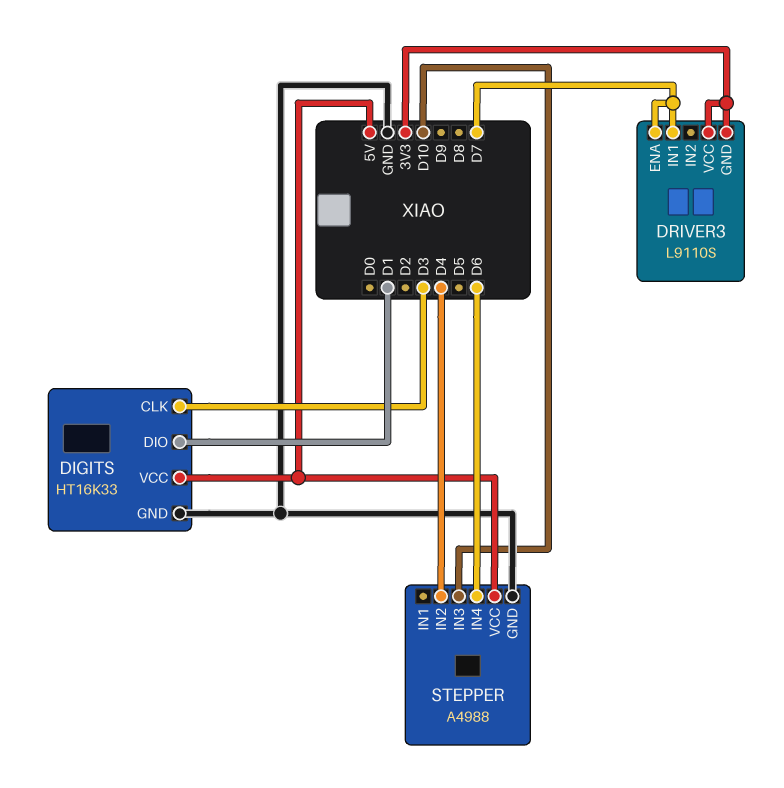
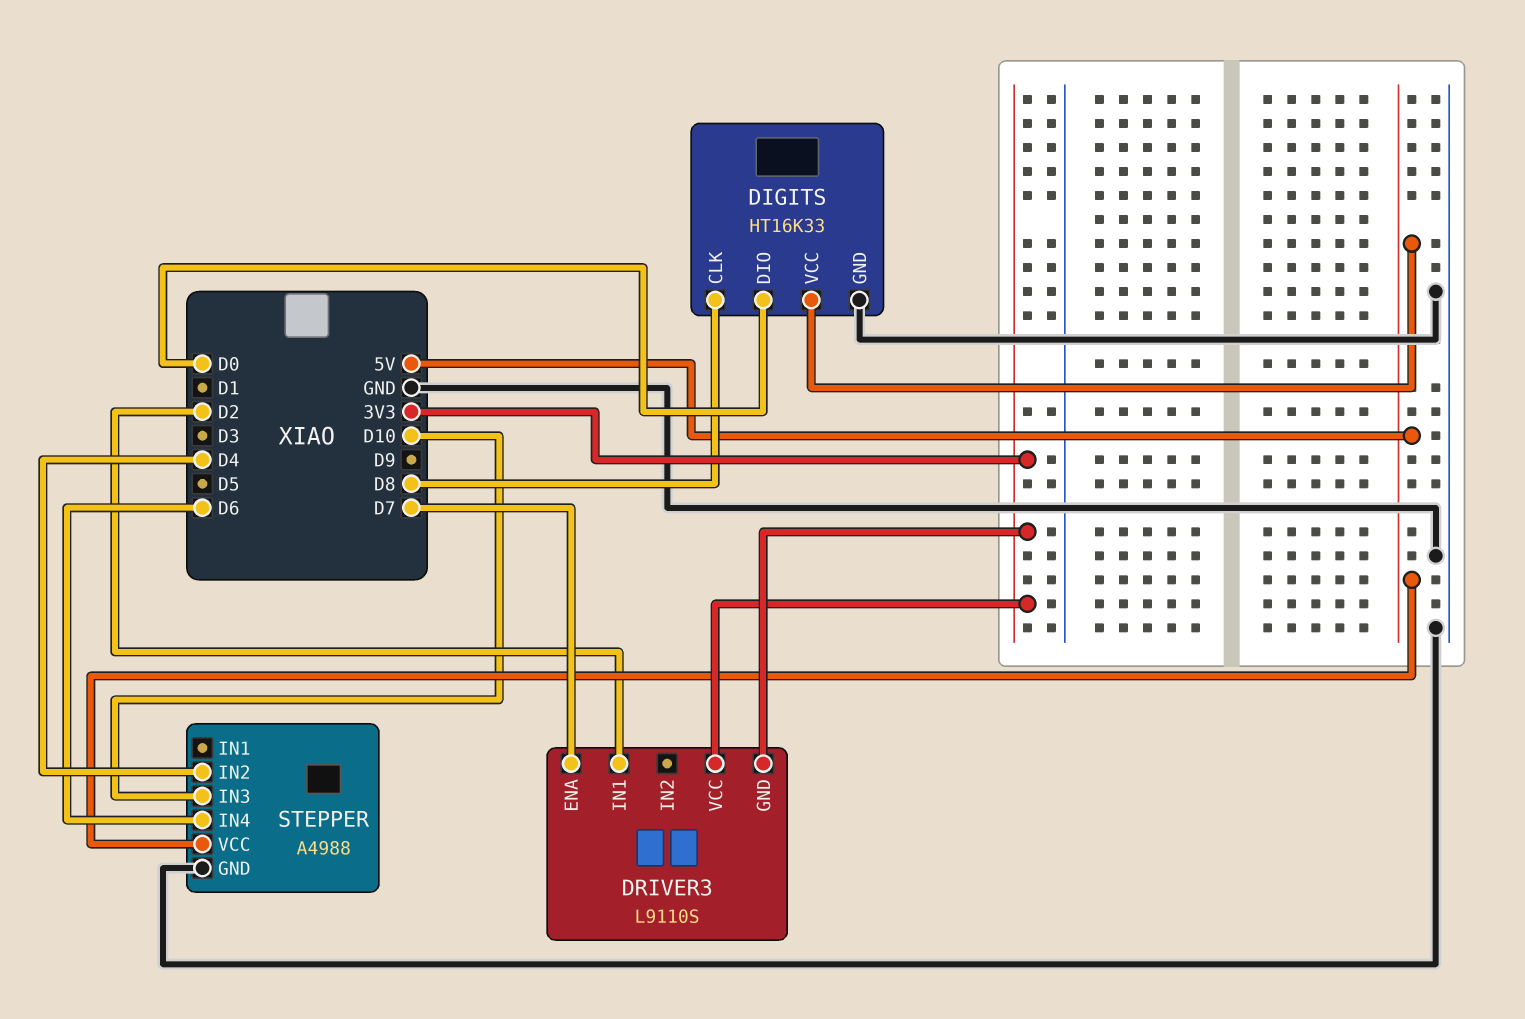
DIGITS pin CLK: D3 -> D8
DIGITS pin DIO: D1 -> D0
DRIVER3 pin IN1: D7 -> D2

